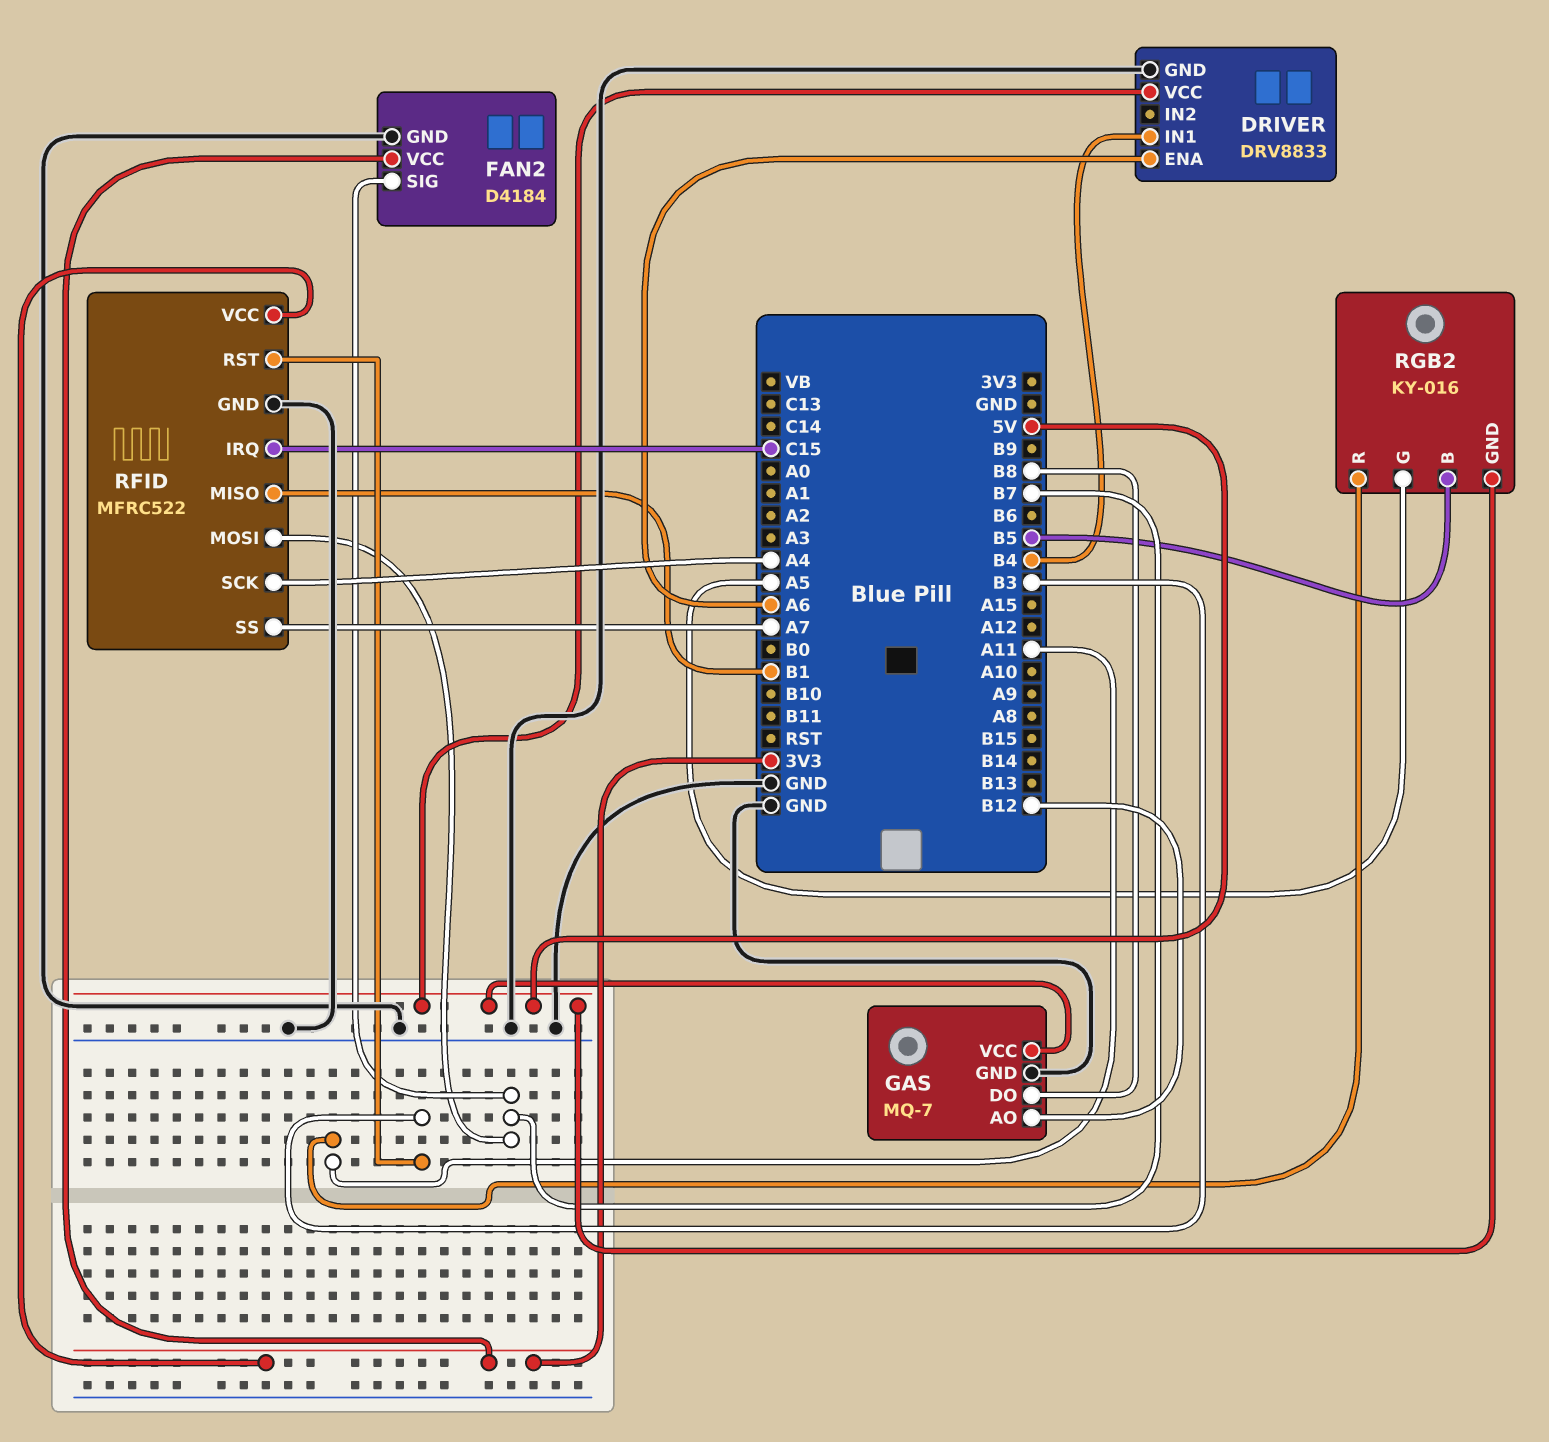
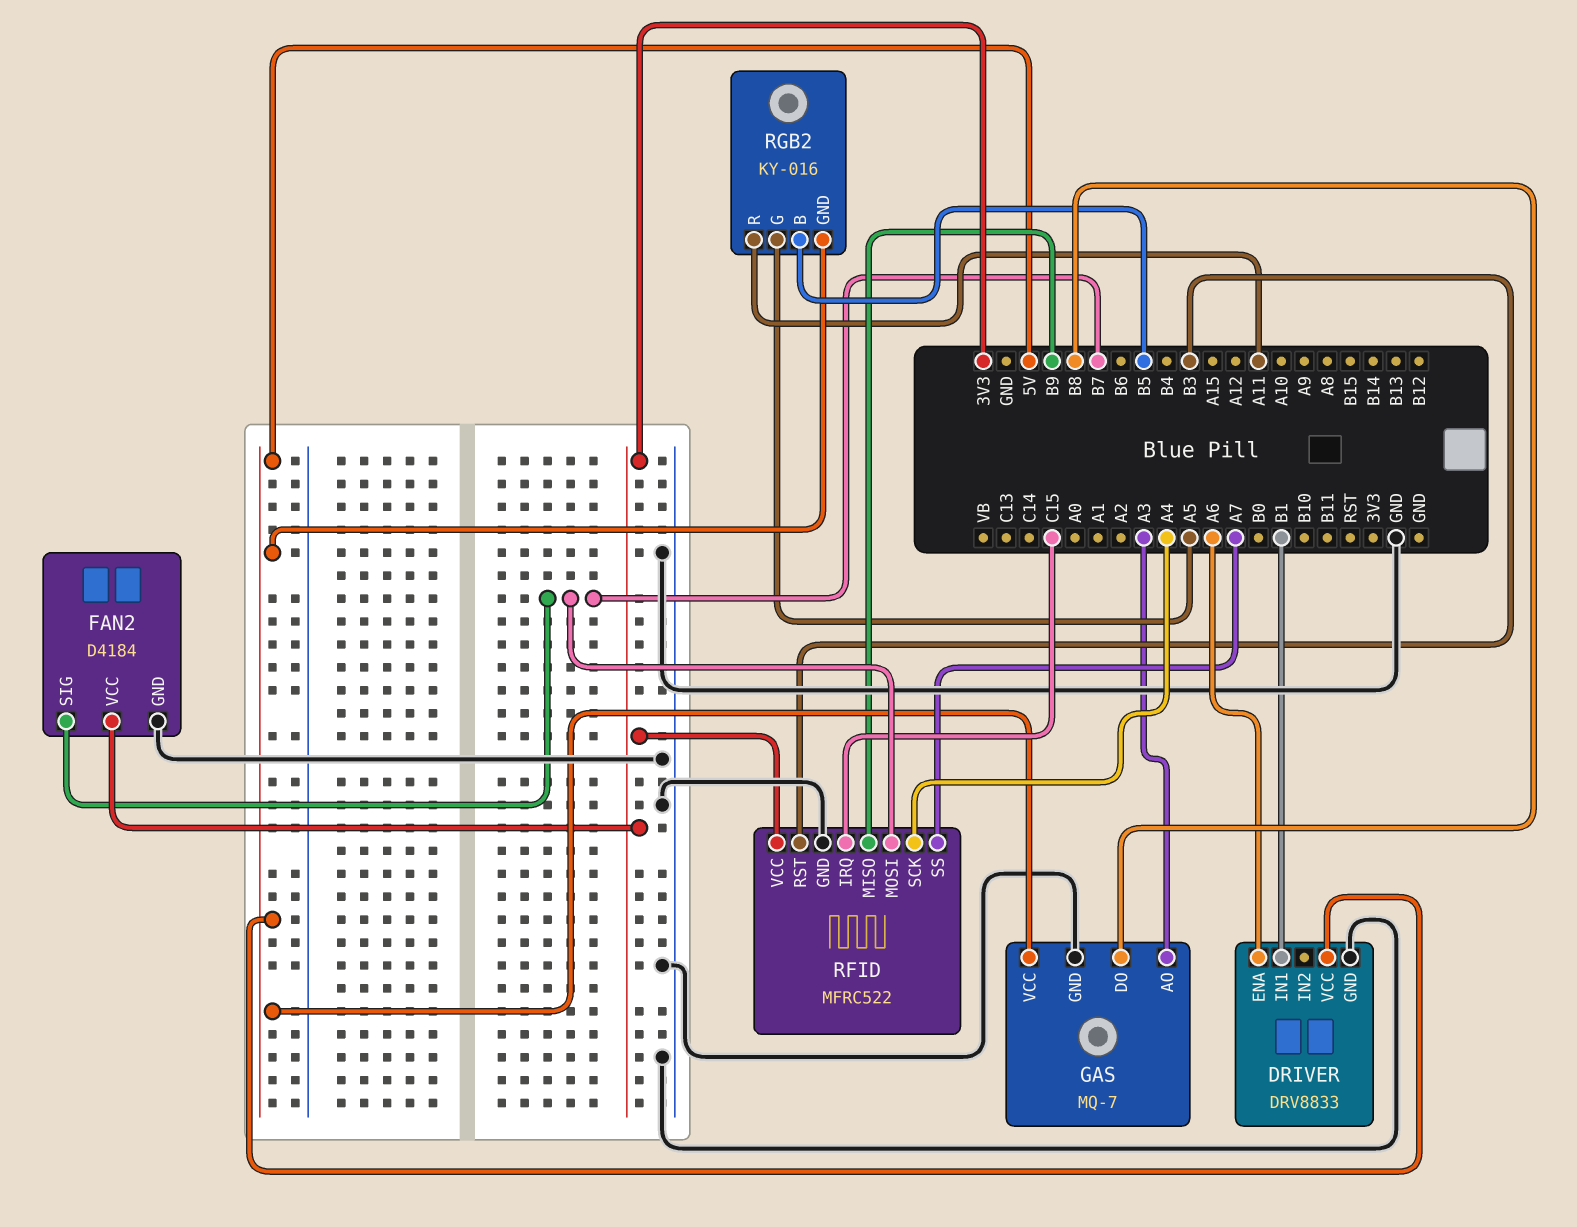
DRIVER pin IN1: B4 -> B1
GAS pin AO: B12 -> A3
RFID pin MISO: B1 -> B9

